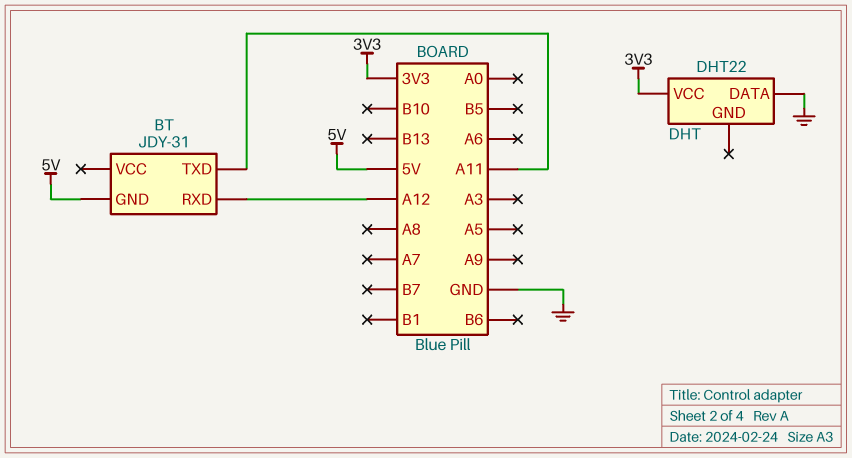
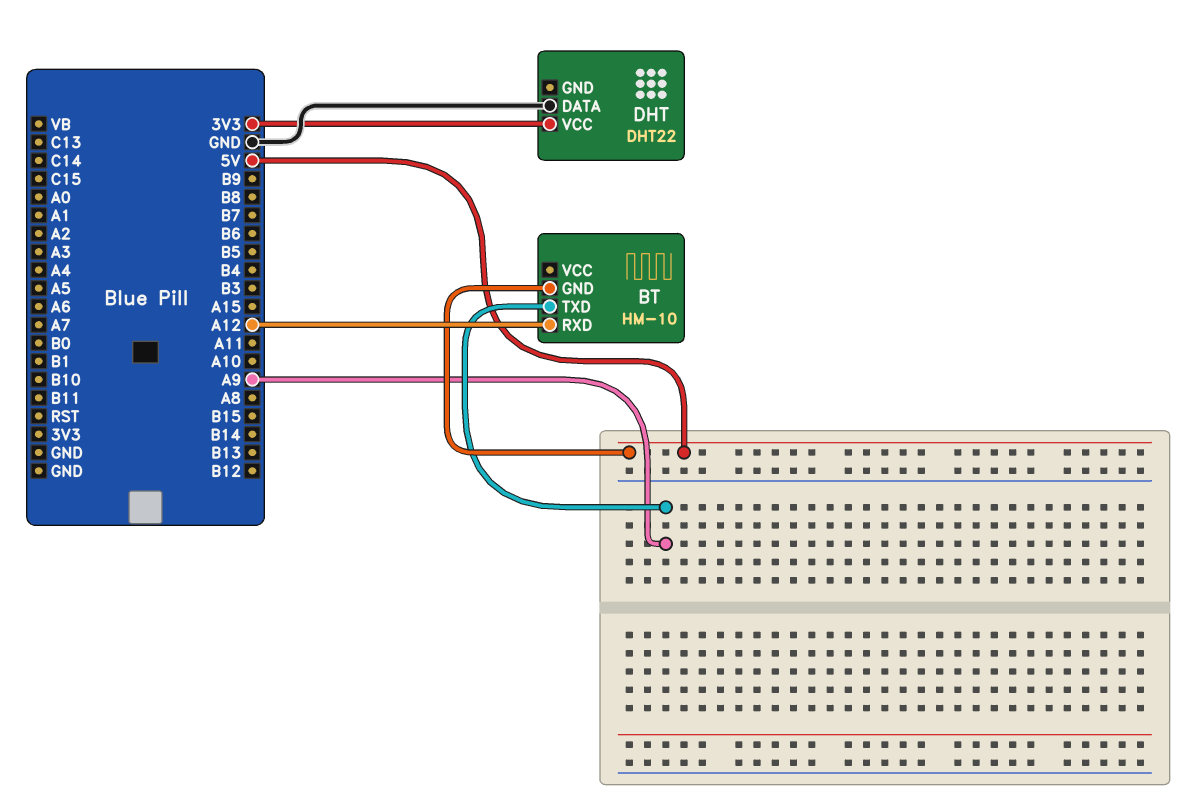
BT: JDY-31 -> HM-10
BT pin TXD: A11 -> A9

